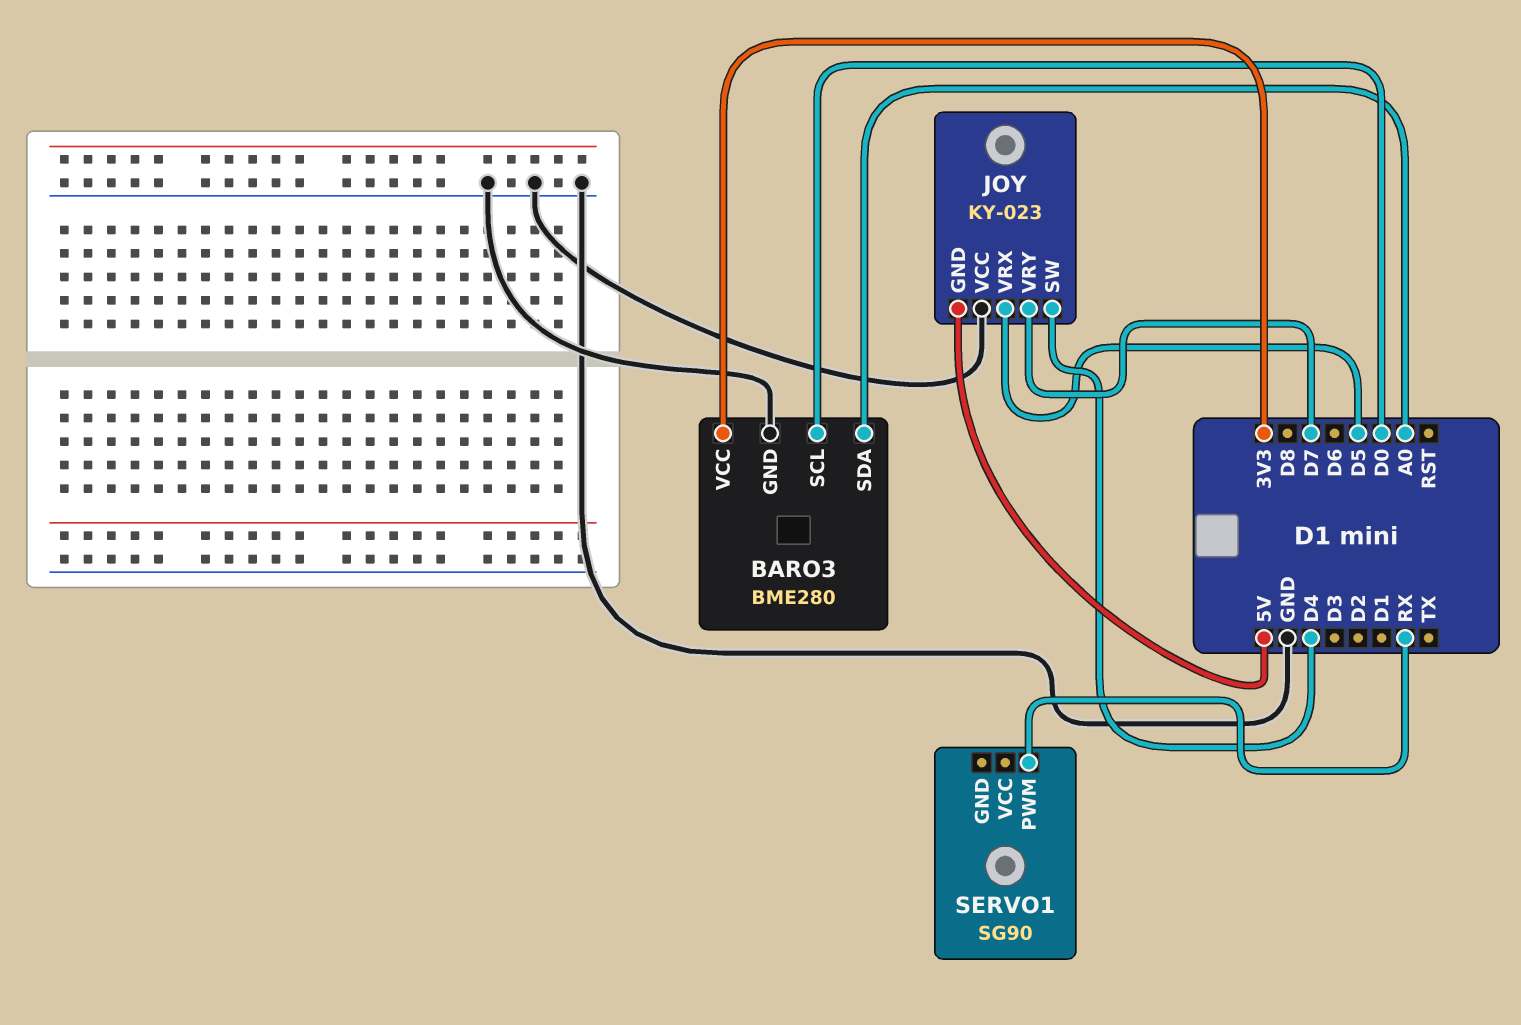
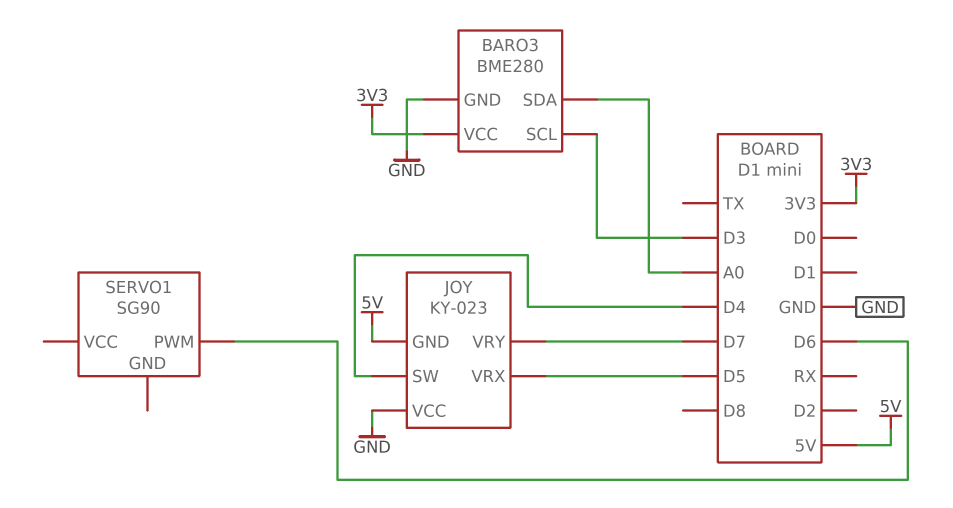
BARO3 pin SCL: D0 -> D3
SERVO1 pin PWM: RX -> D6

